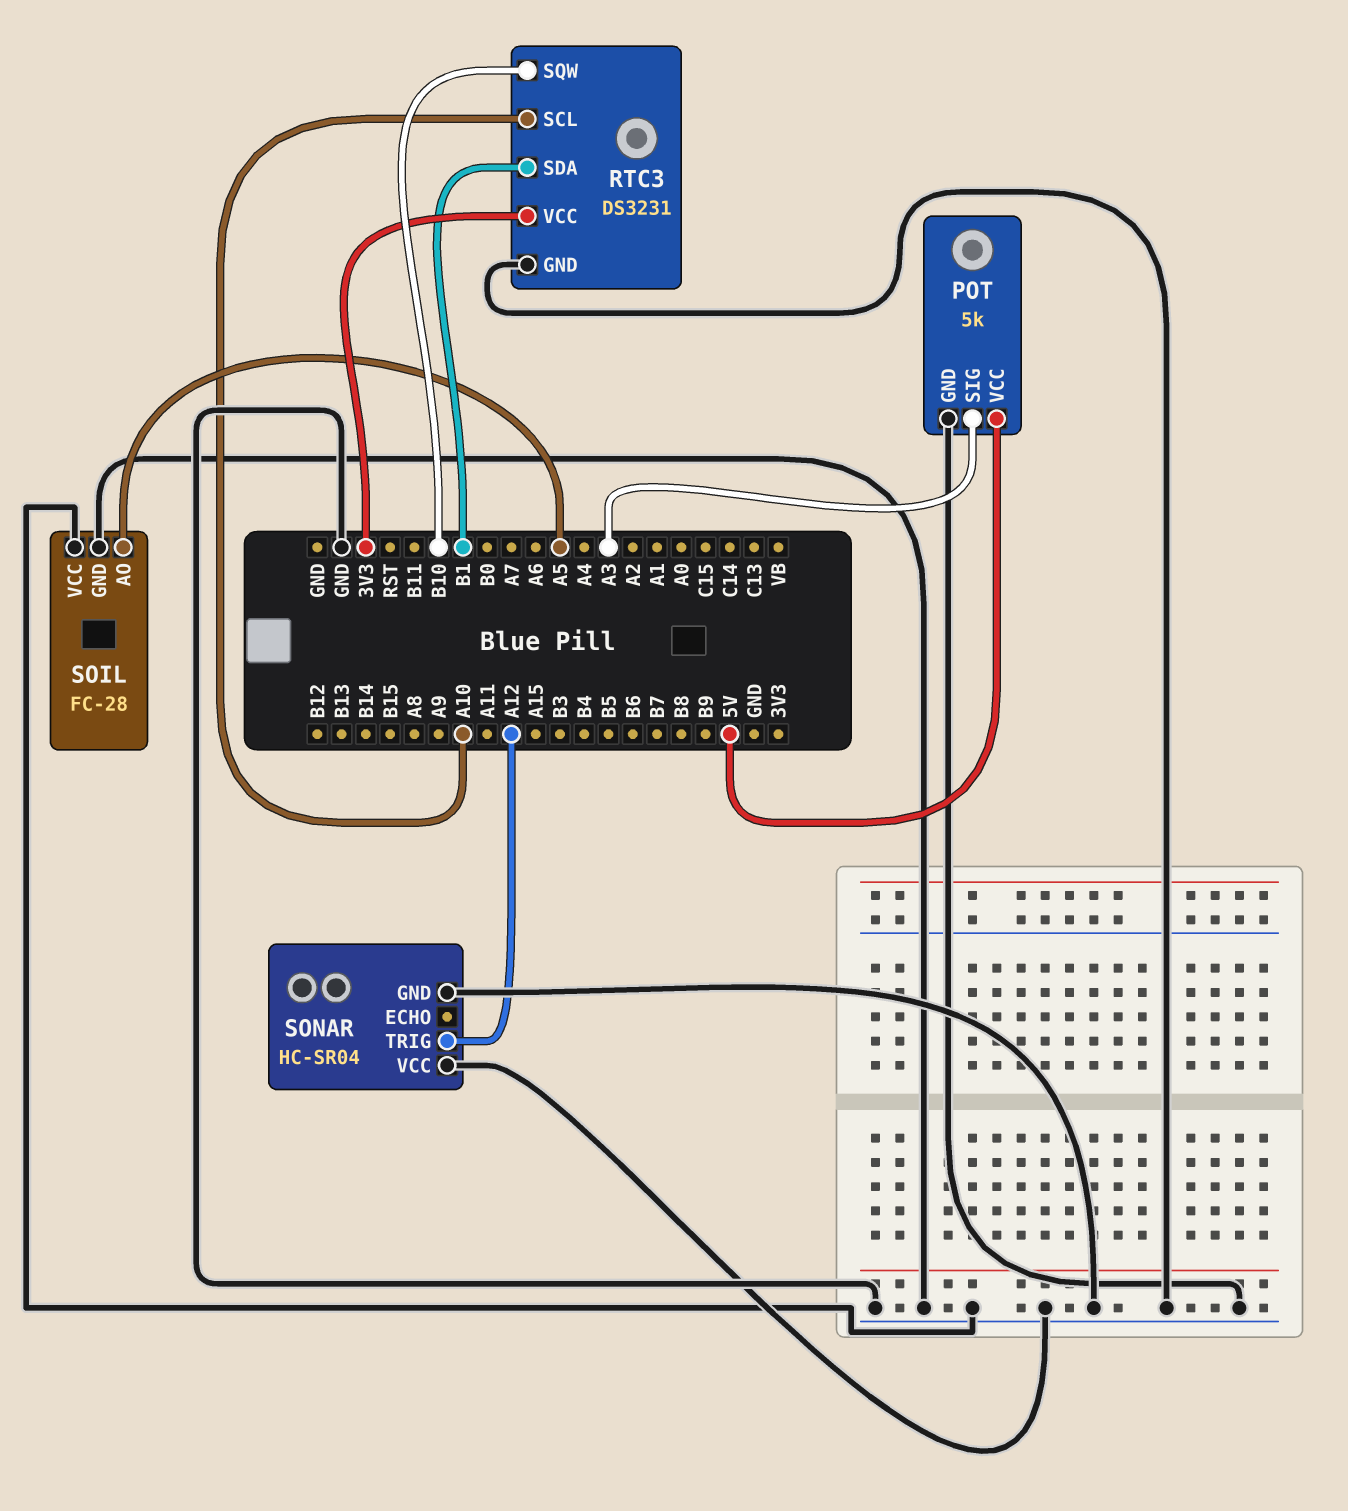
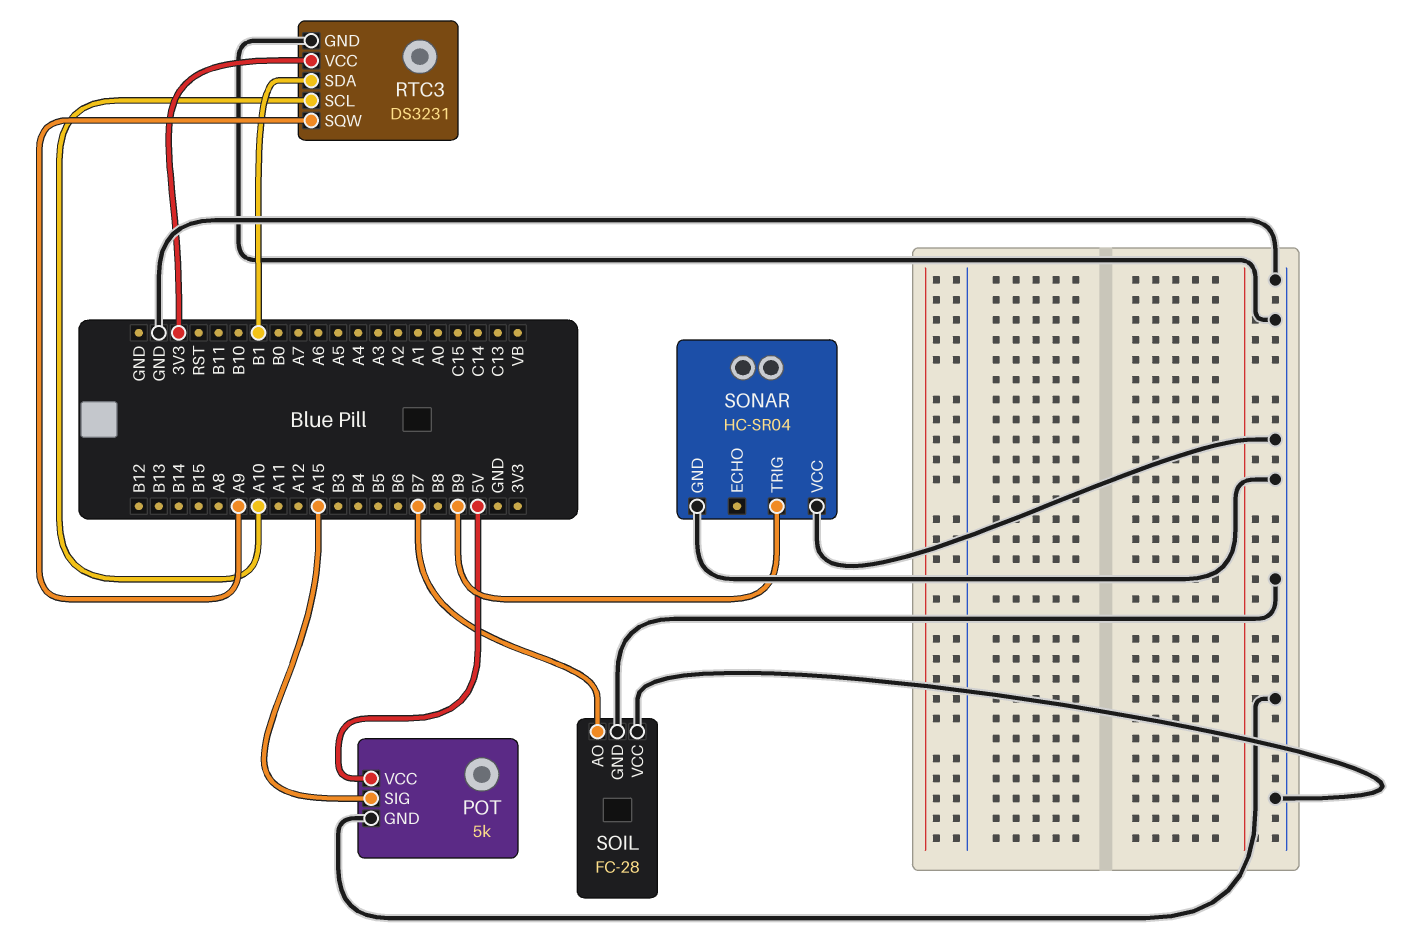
POT pin SIG: A3 -> A15
RTC3 pin SQW: B10 -> A9
SOIL pin AO: A5 -> B7
SONAR pin TRIG: A12 -> B9

